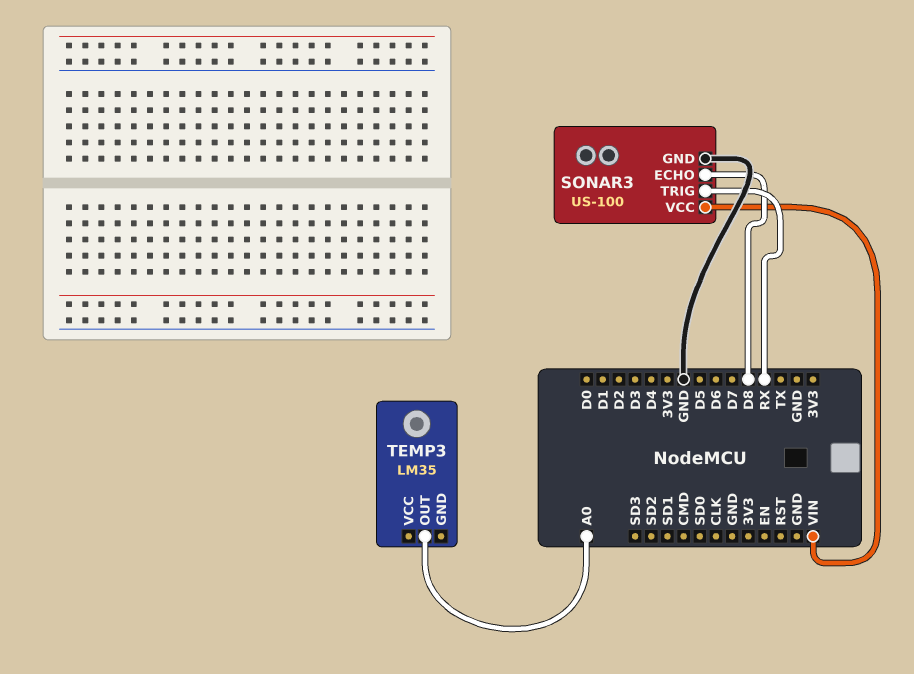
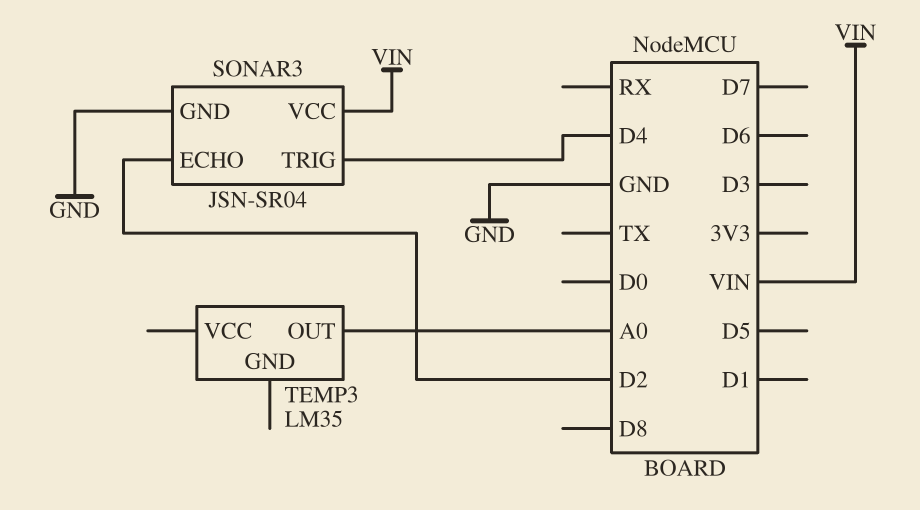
SONAR3: US-100 -> JSN-SR04
SONAR3 pin ECHO: D8 -> D2
SONAR3 pin TRIG: RX -> D4

